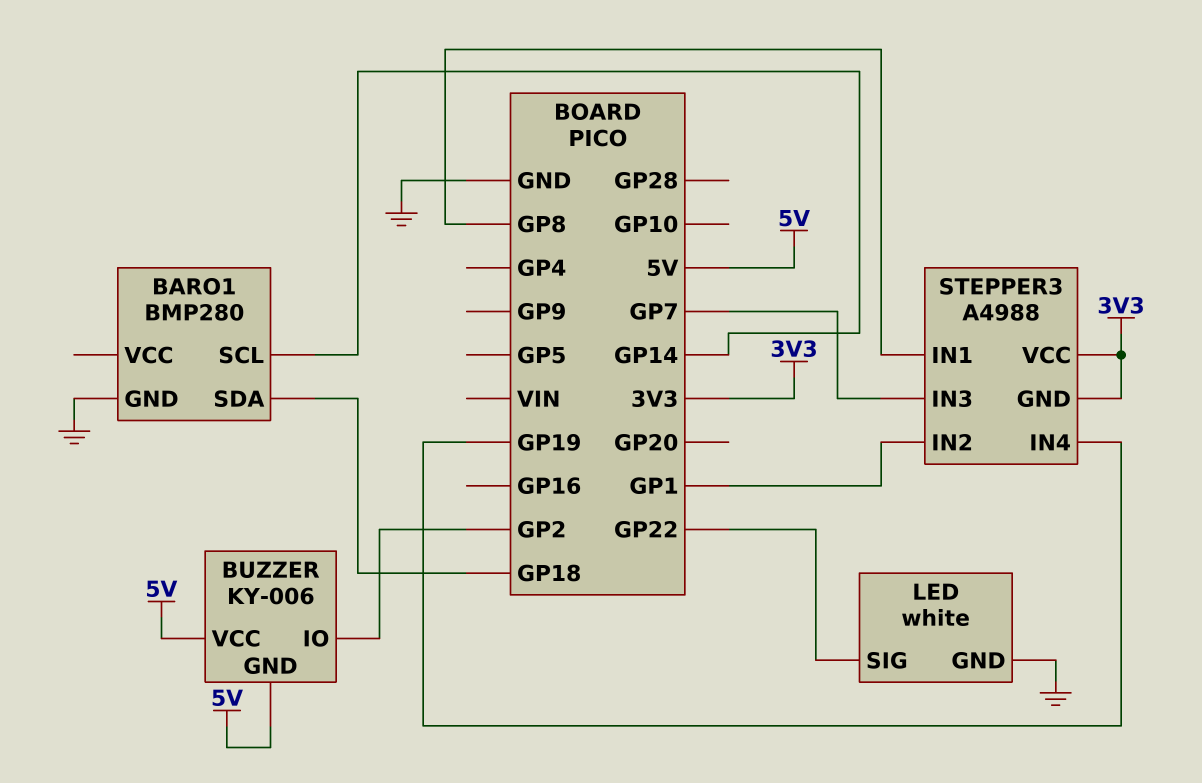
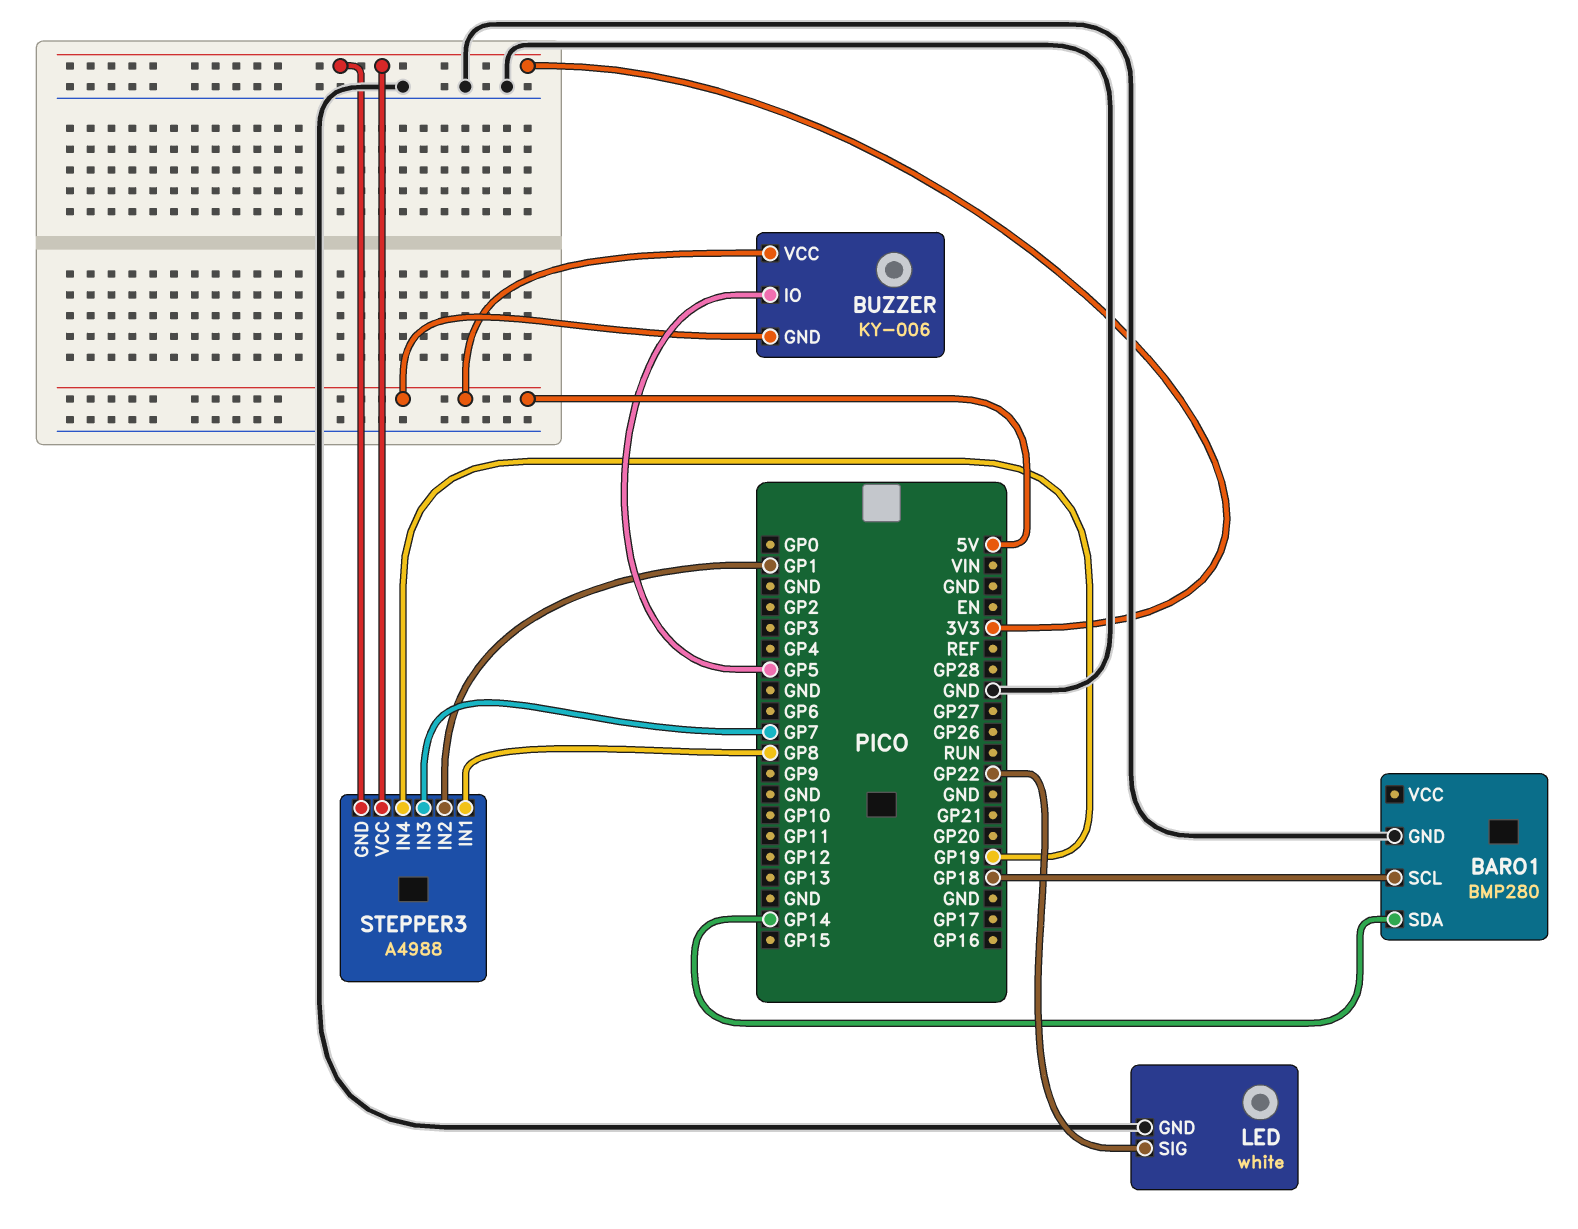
BARO1 pin SCL: GP14 -> GP18
BARO1 pin SDA: GP18 -> GP14
BUZZER pin IO: GP2 -> GP5

